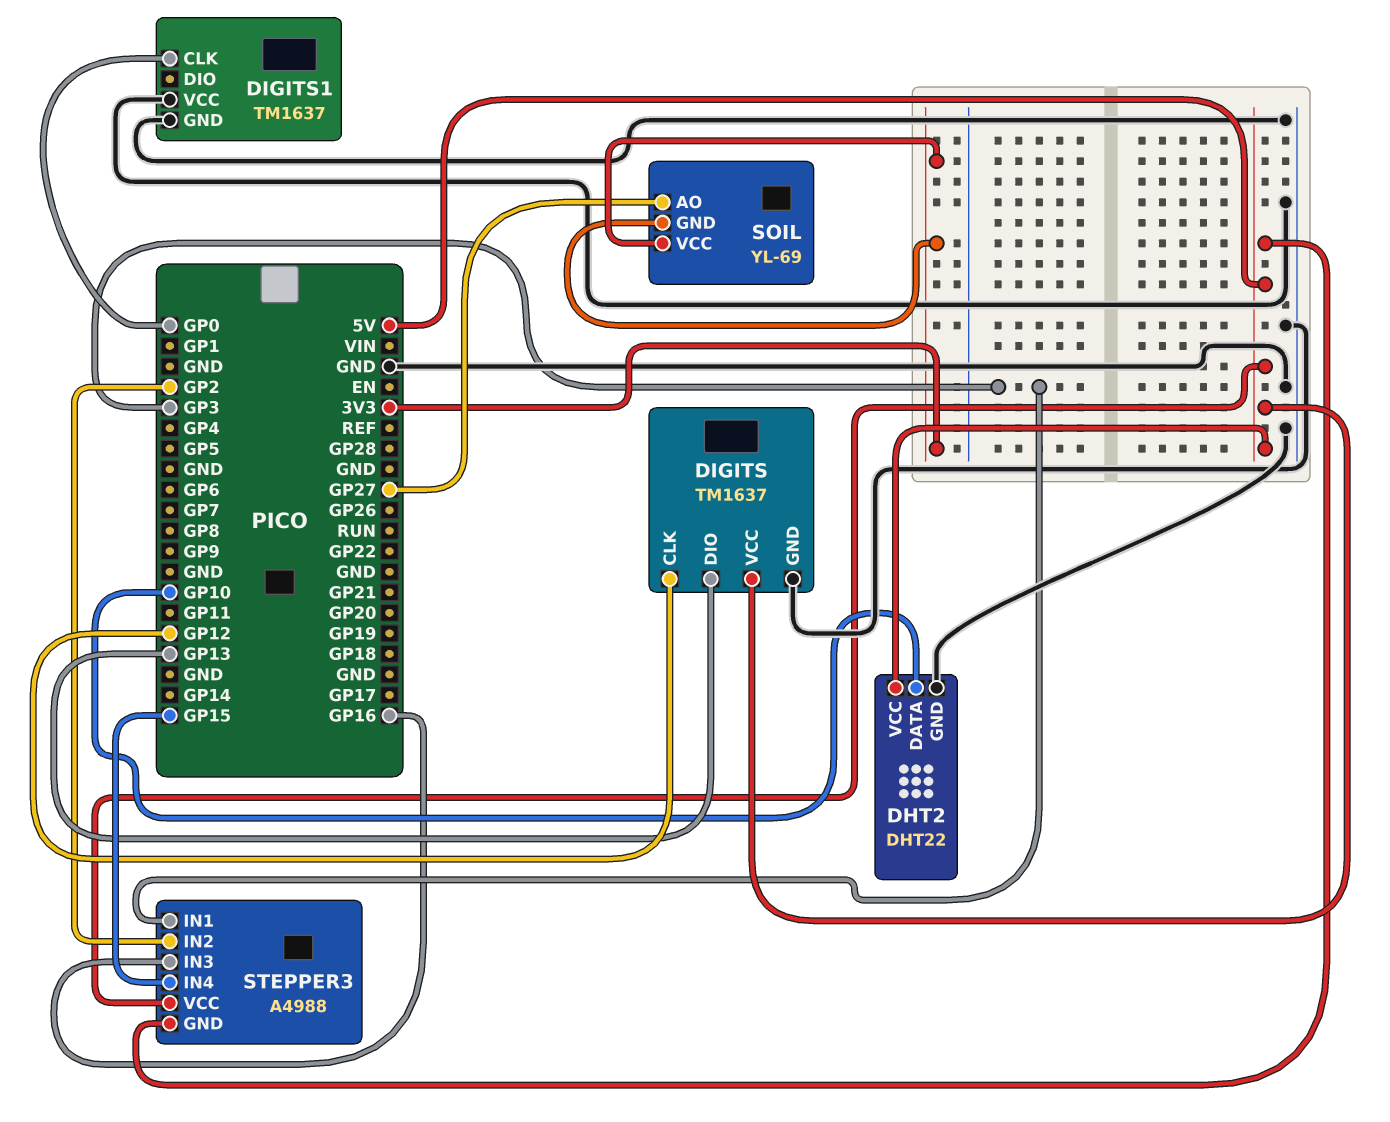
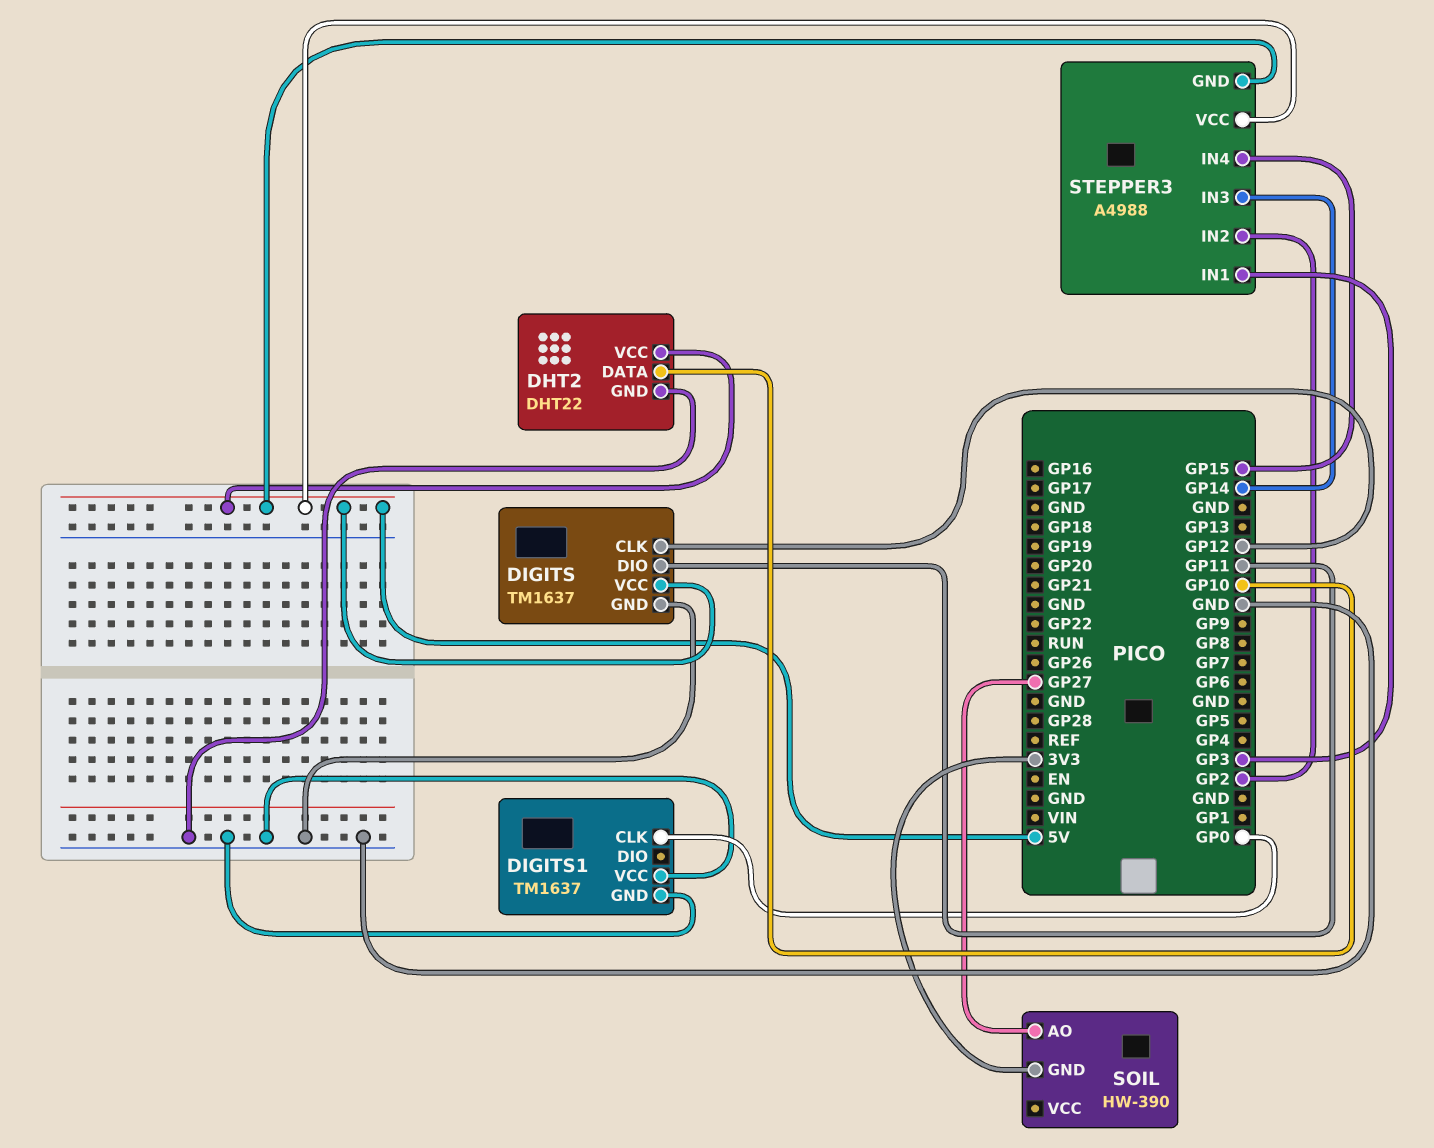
DIGITS pin DIO: GP13 -> GP11
SOIL: YL-69 -> HW-390
SOIL pin VCC: 3V3 -> none
STEPPER3 pin IN3: GP16 -> GP14

